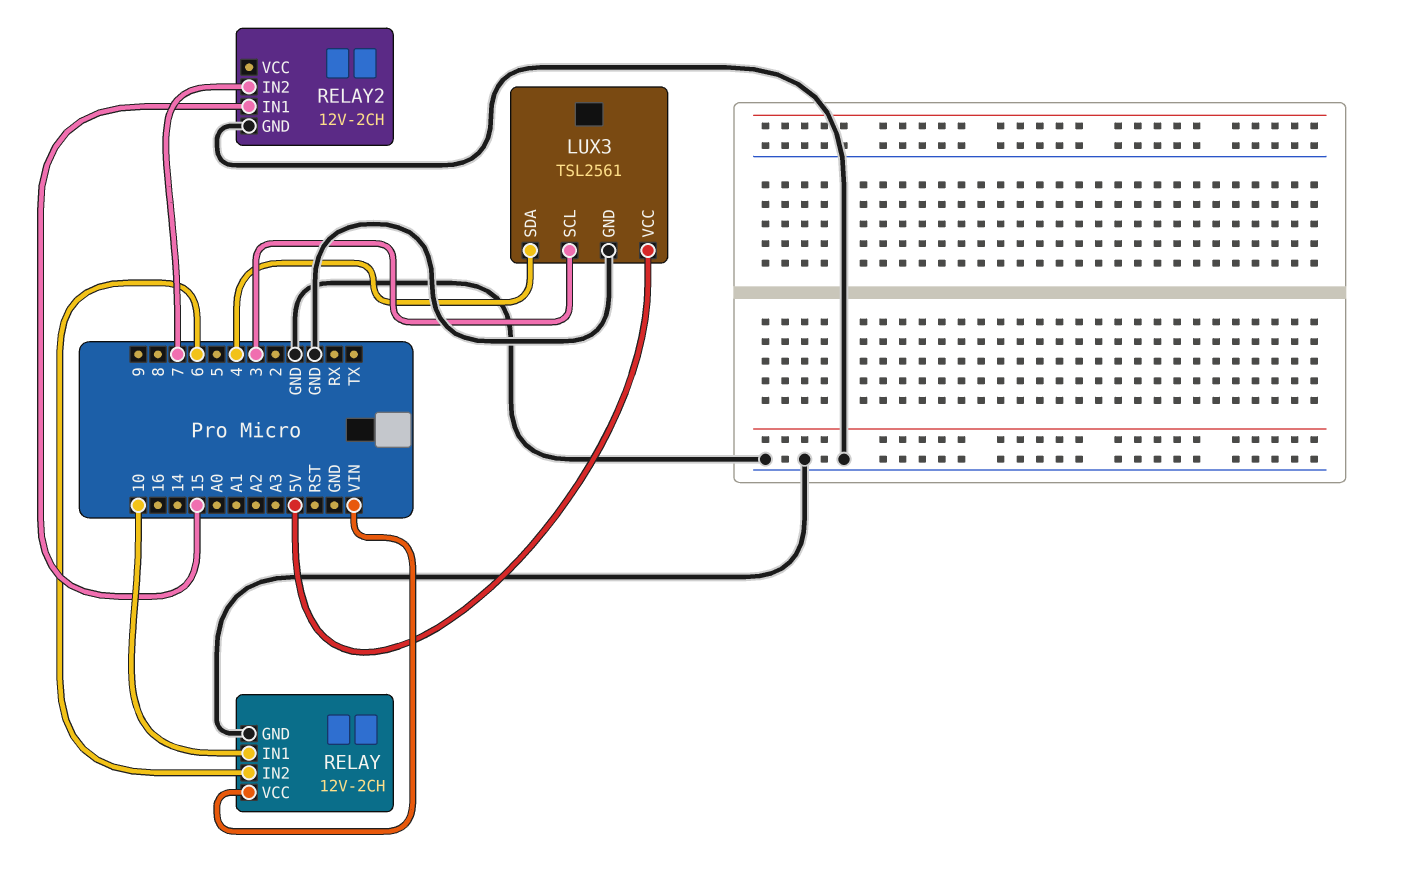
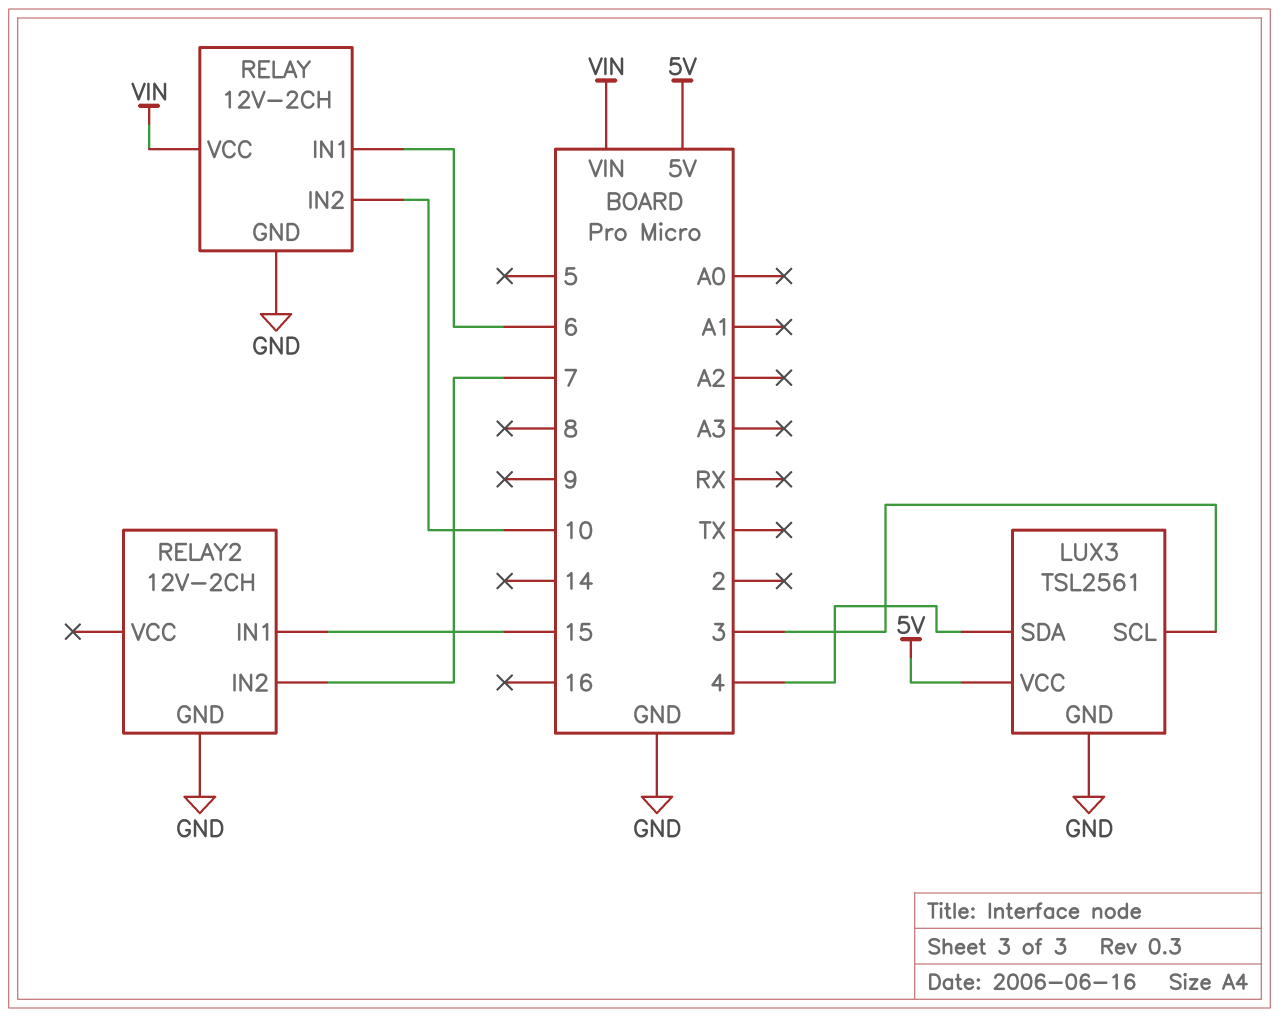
RELAY pin IN1: 10 -> 6
RELAY pin IN2: 6 -> 10

